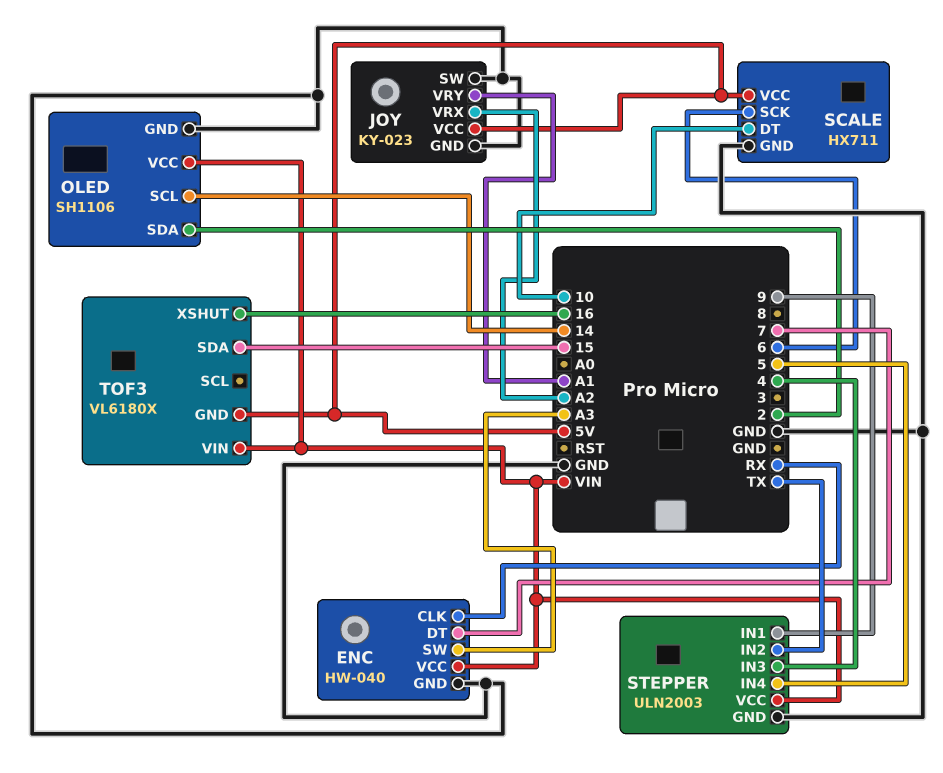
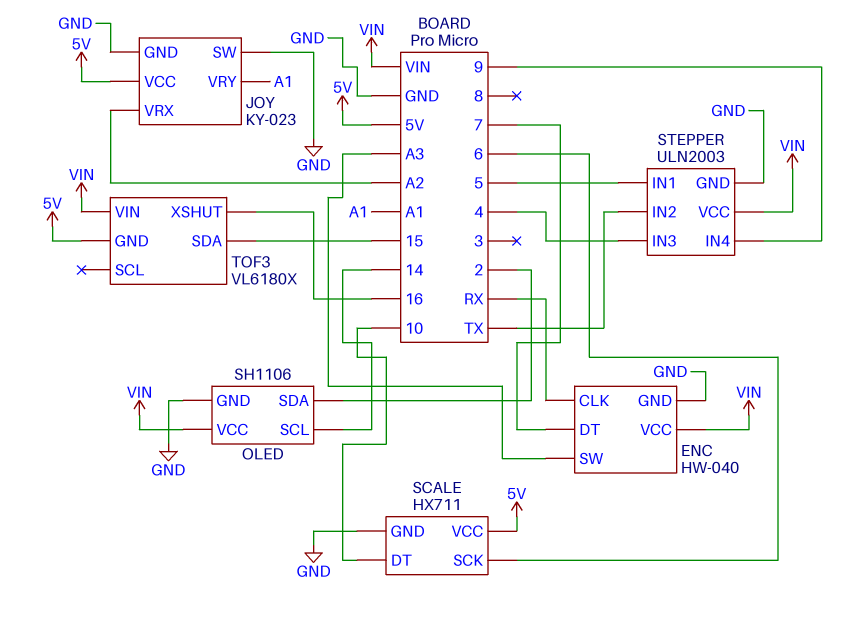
STEPPER pin IN1: 9 -> 5
STEPPER pin IN4: 5 -> 9

